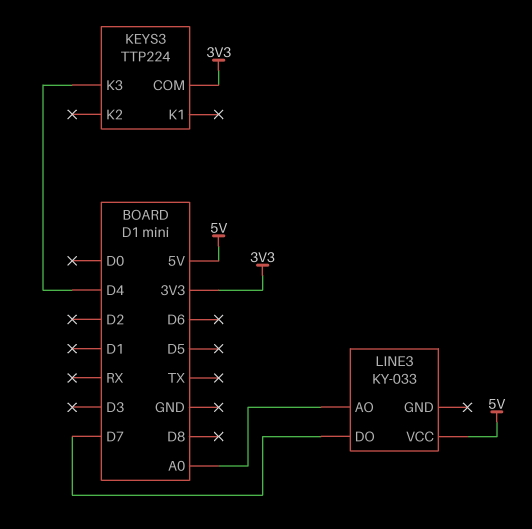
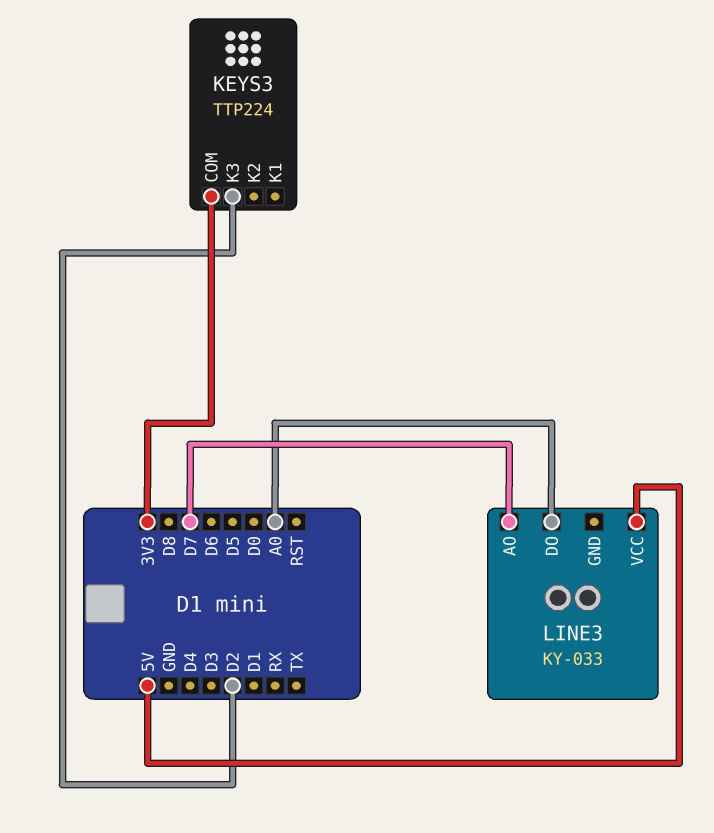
KEYS3 pin K3: D4 -> D2
LINE3 pin AO: A0 -> D7
LINE3 pin DO: D7 -> A0

